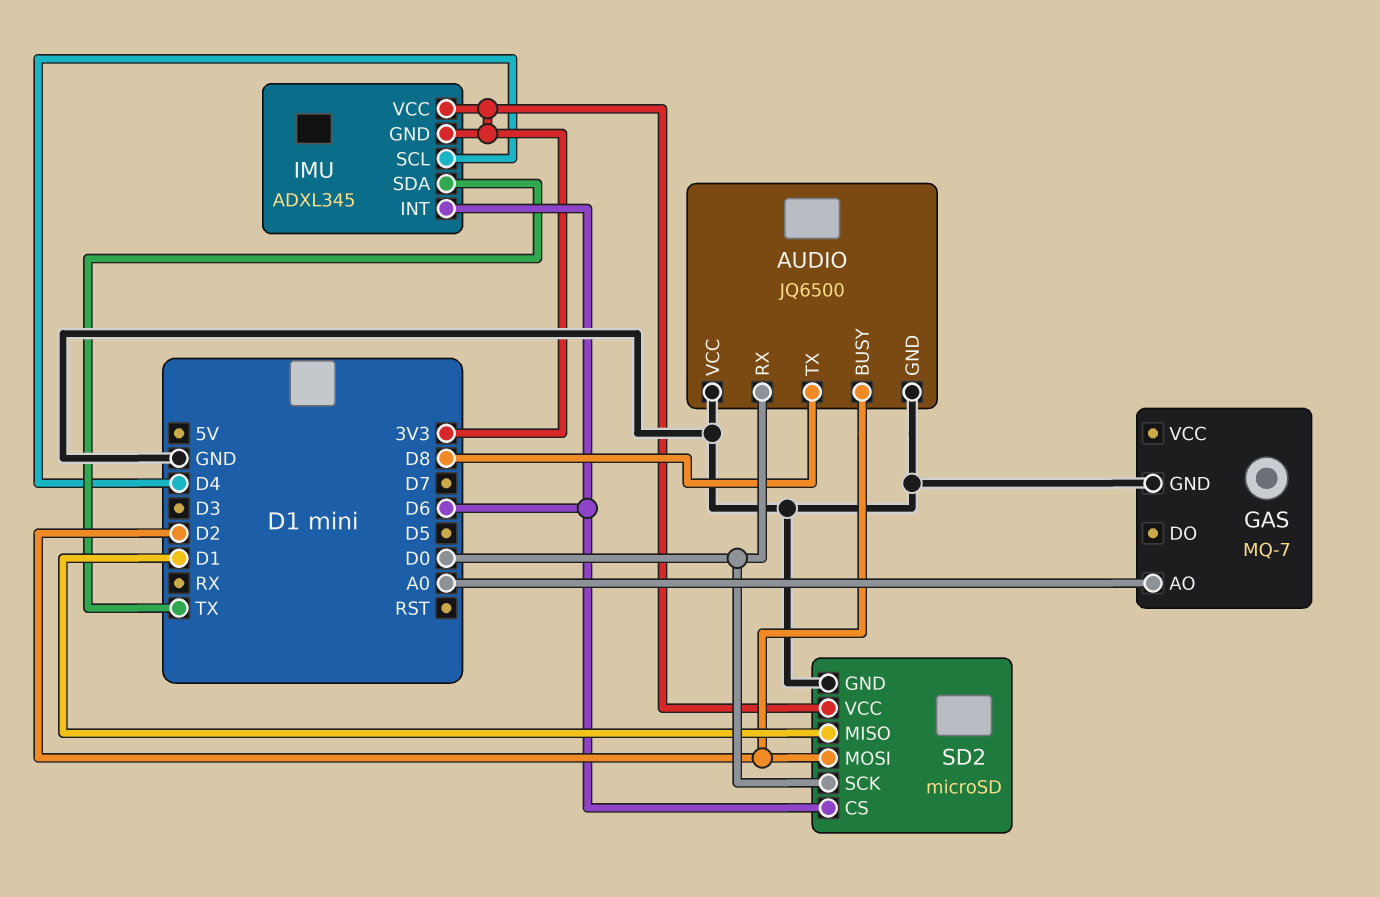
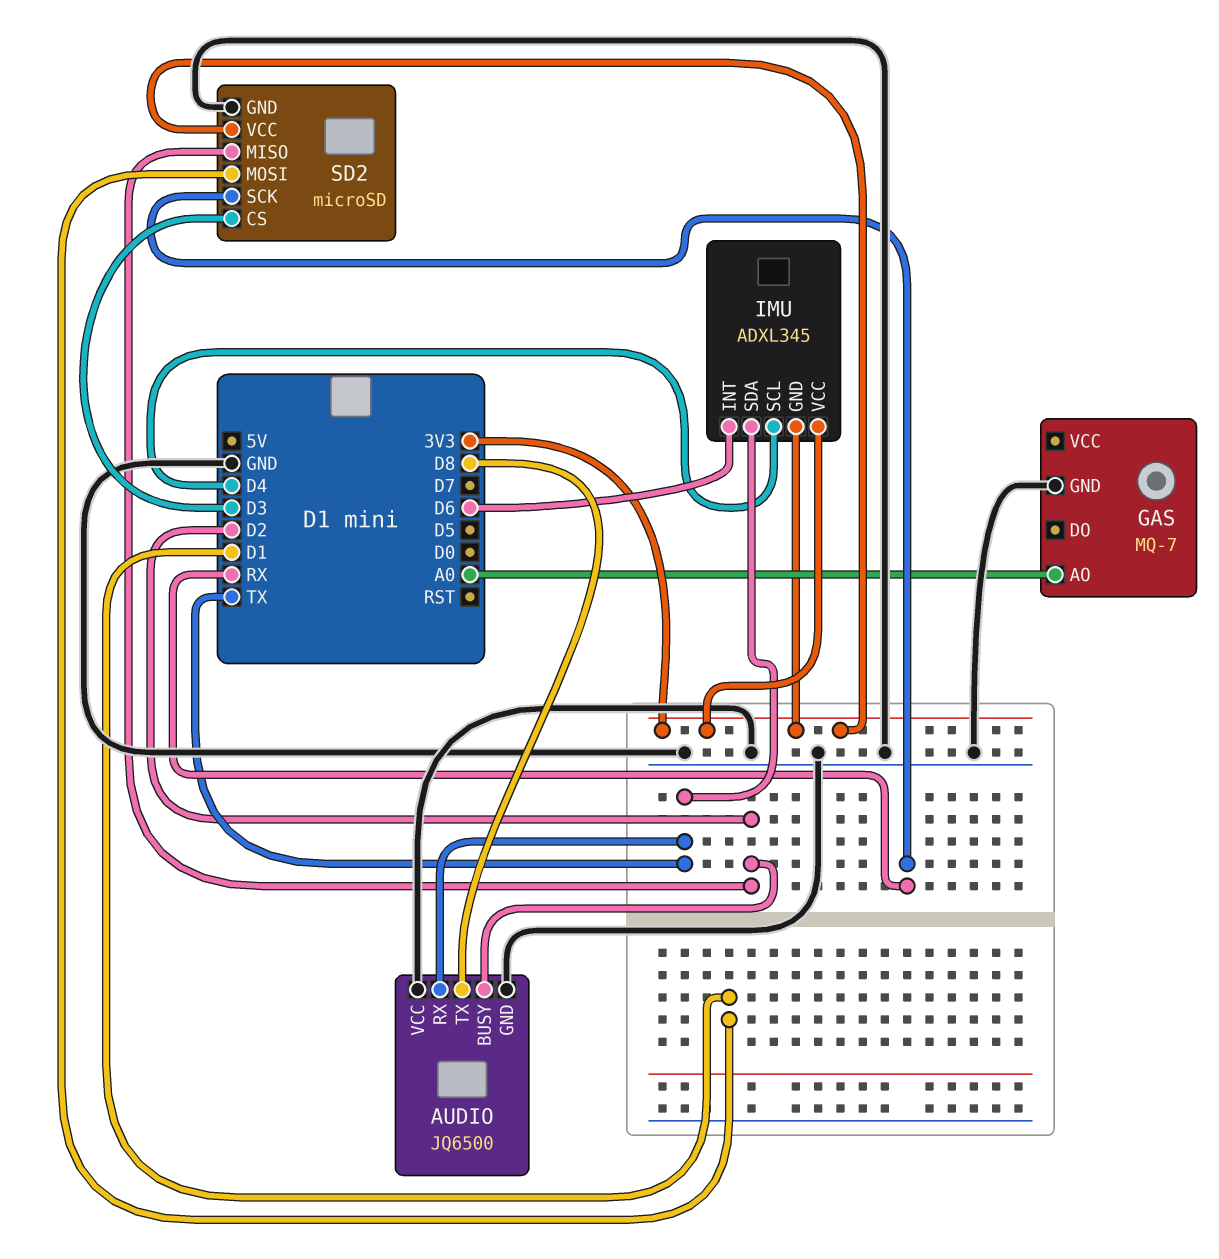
AUDIO pin RX: D0 -> TX
SD2 pin CS: D6 -> D3
SD2 pin MISO: D1 -> D2
SD2 pin MOSI: D2 -> D1
SD2 pin SCK: D0 -> RX

